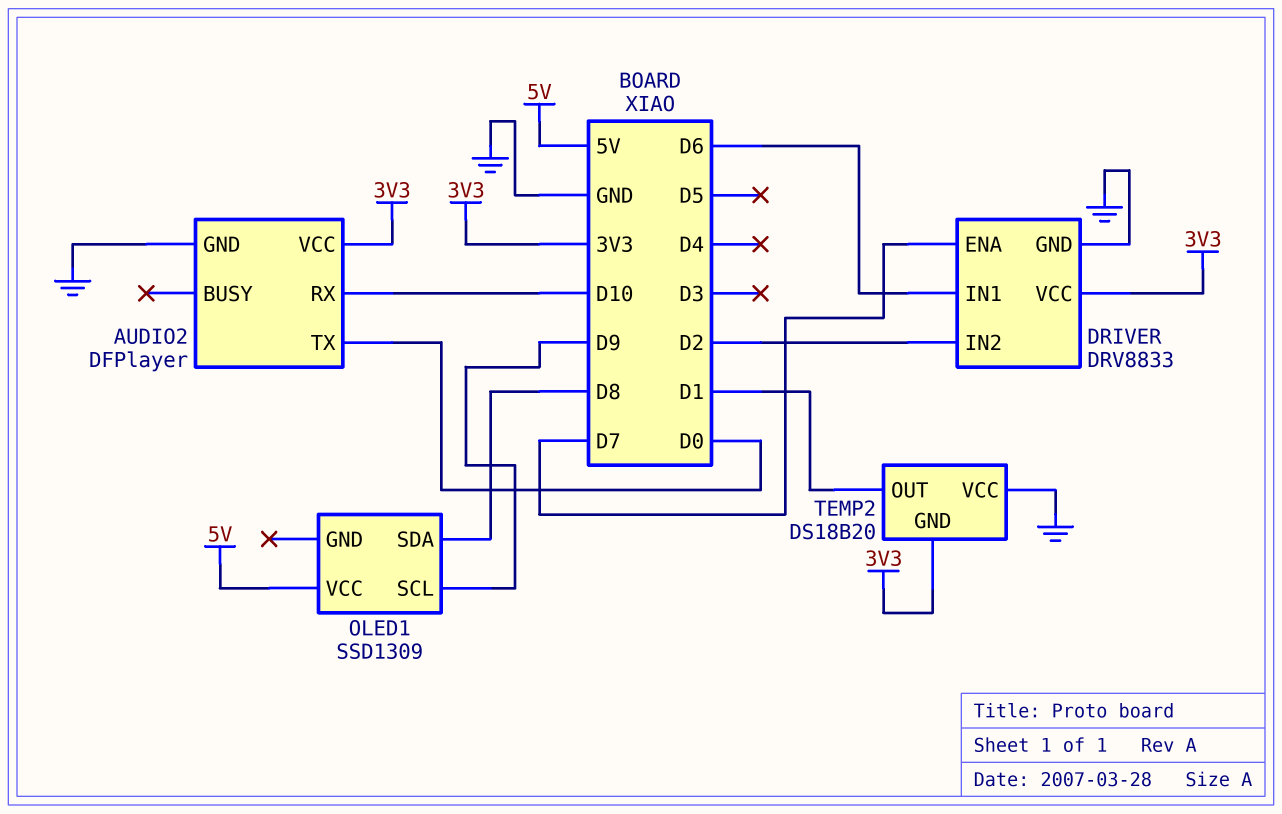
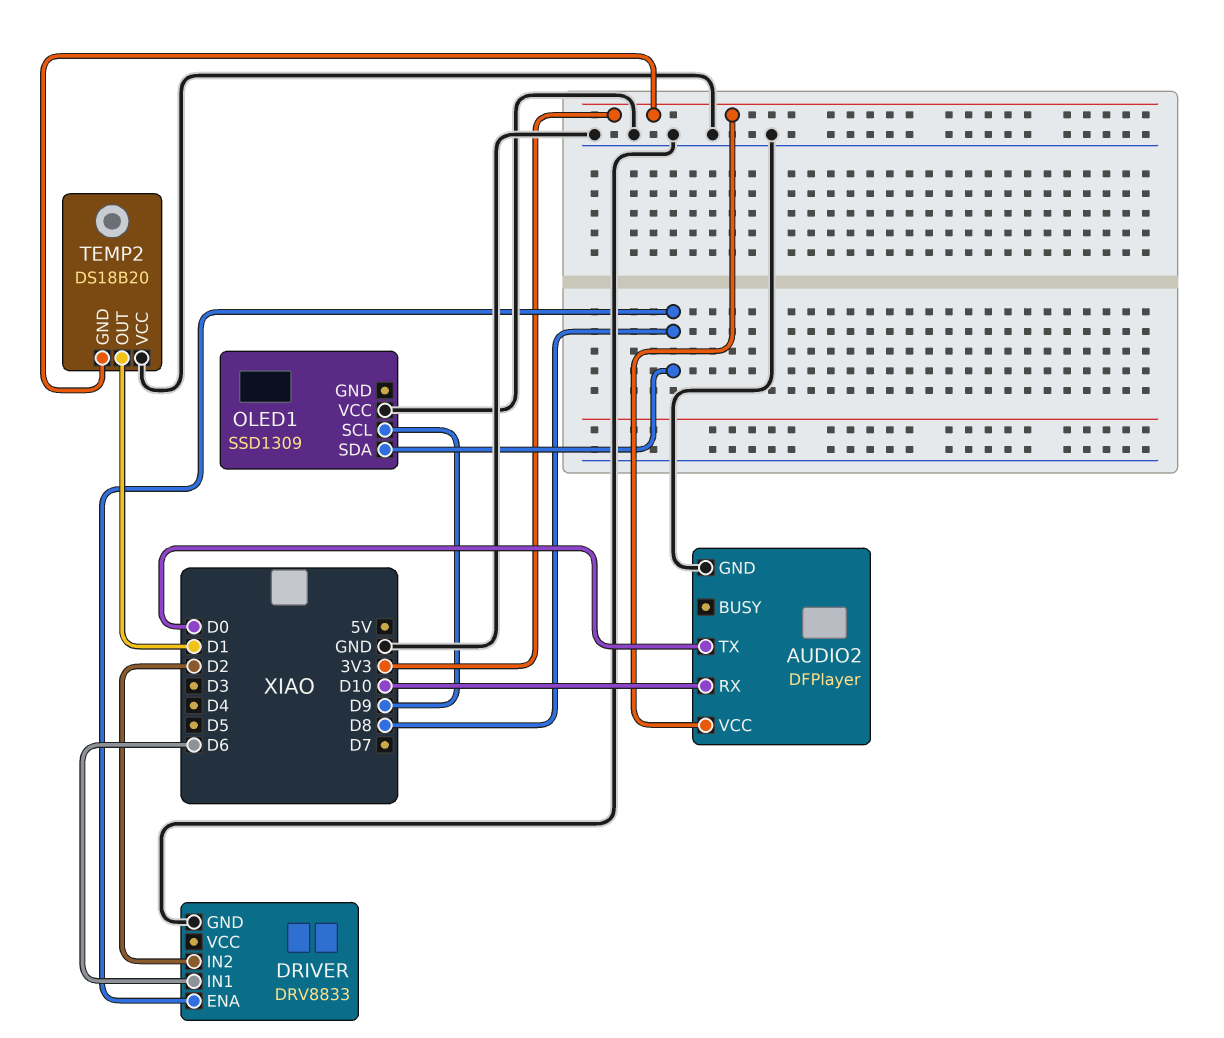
DRIVER pin ENA: D7 -> D8
DRIVER pin VCC: 3V3 -> none
OLED1 pin VCC: 5V -> GND

